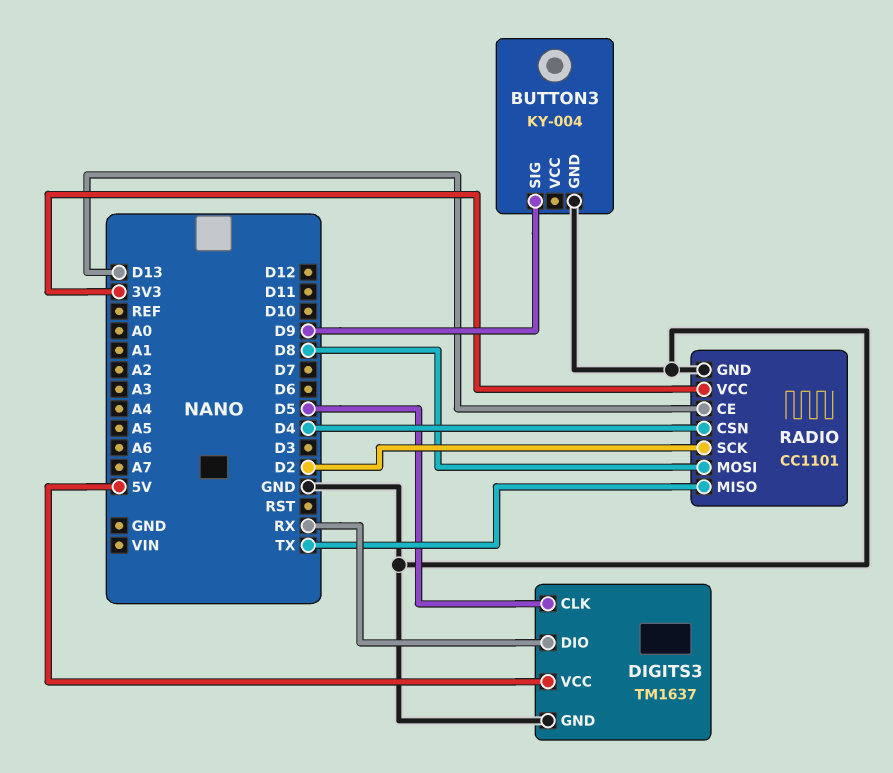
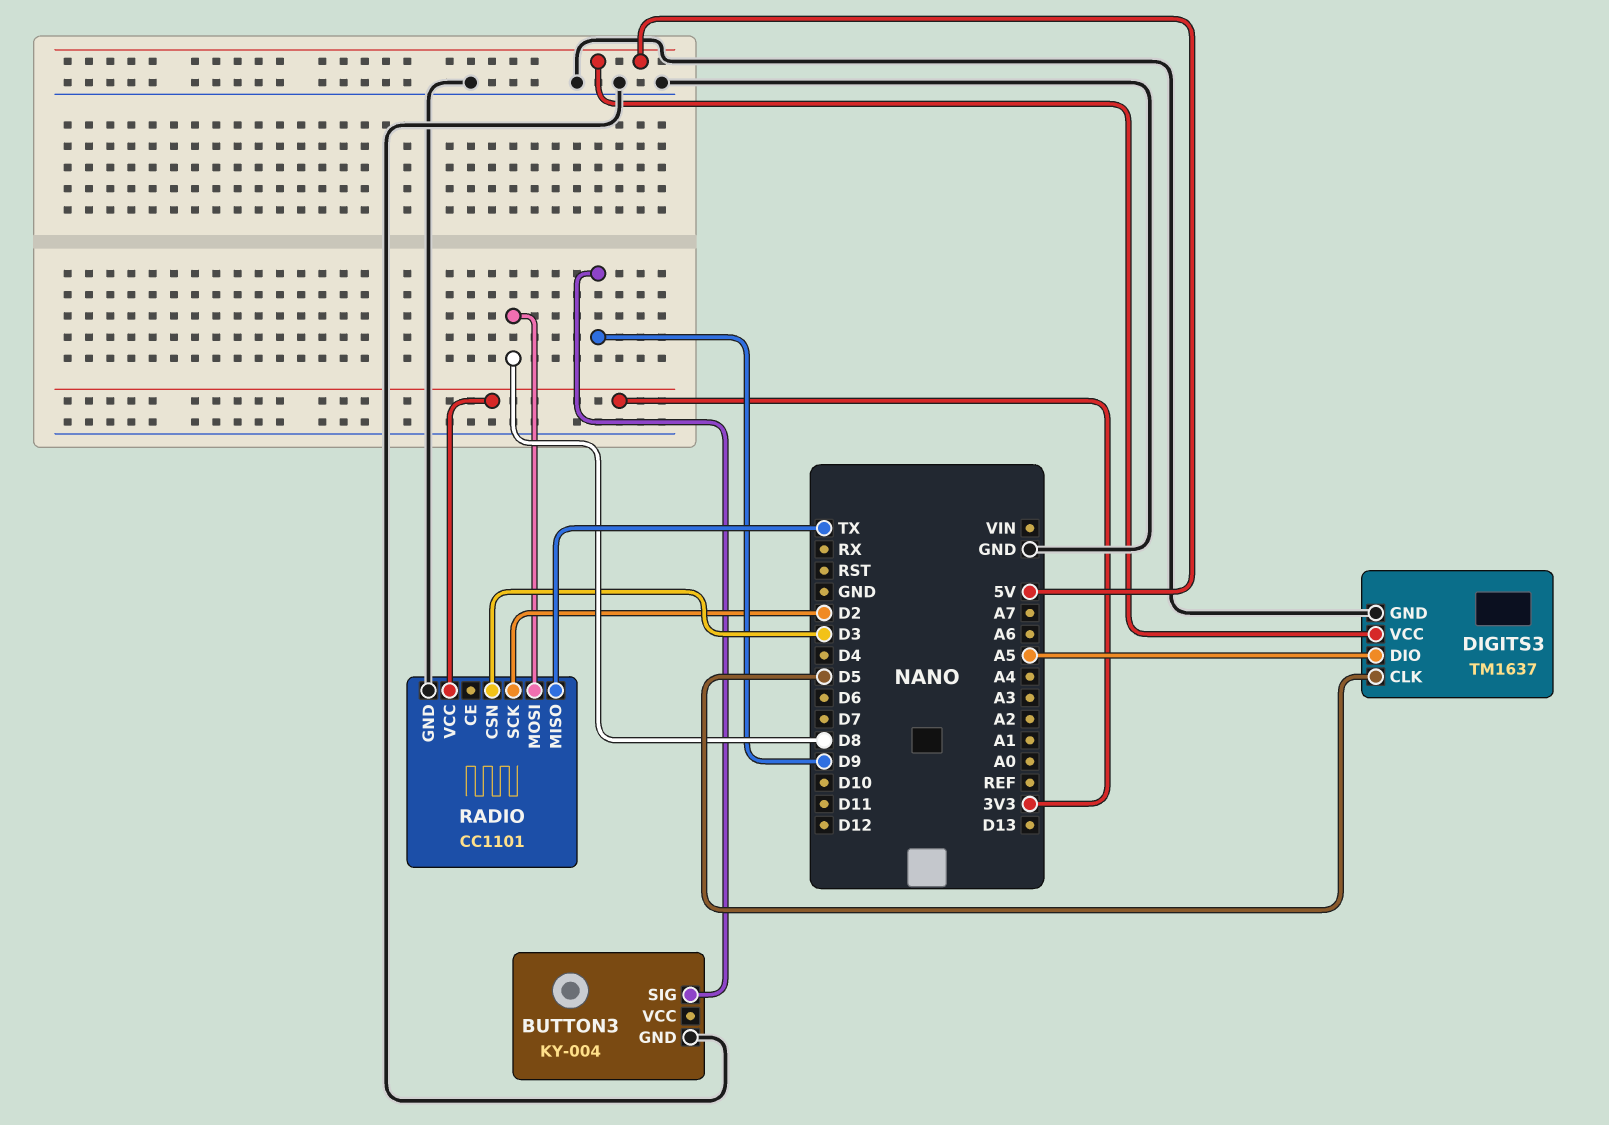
DIGITS3 pin DIO: RX -> A5
RADIO pin CE: D13 -> none
RADIO pin CSN: D4 -> D3

